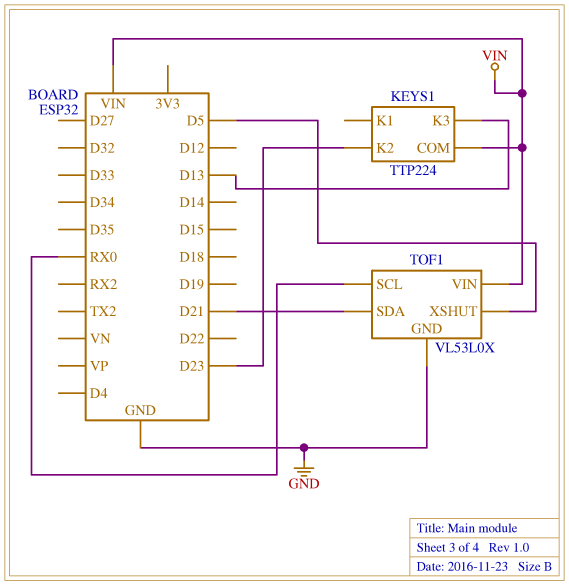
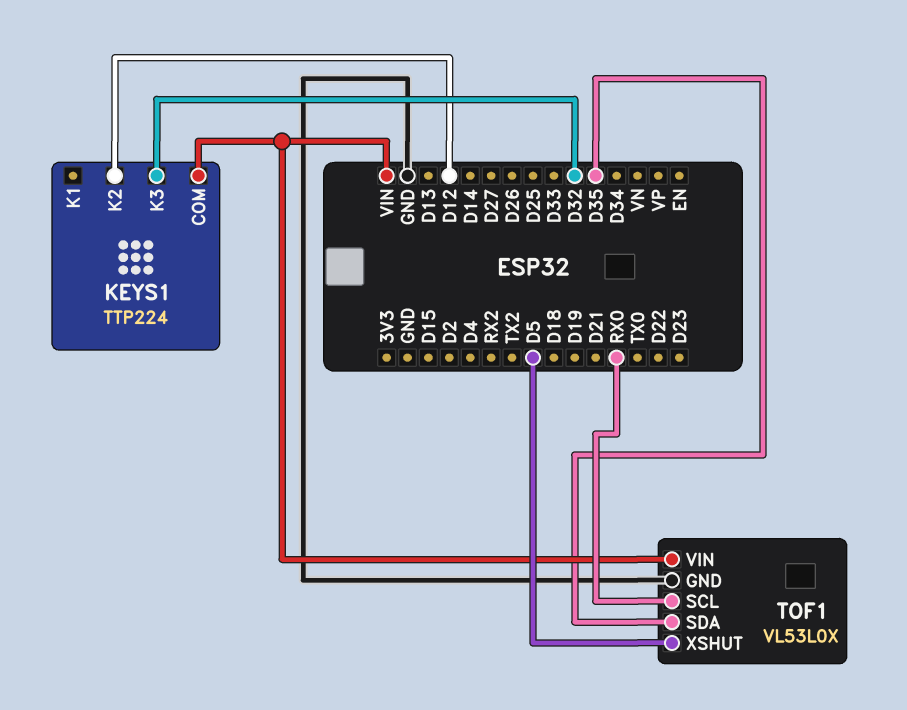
KEYS1 pin K2: D23 -> D12
KEYS1 pin K3: D13 -> D32
TOF1 pin SDA: D21 -> D35

